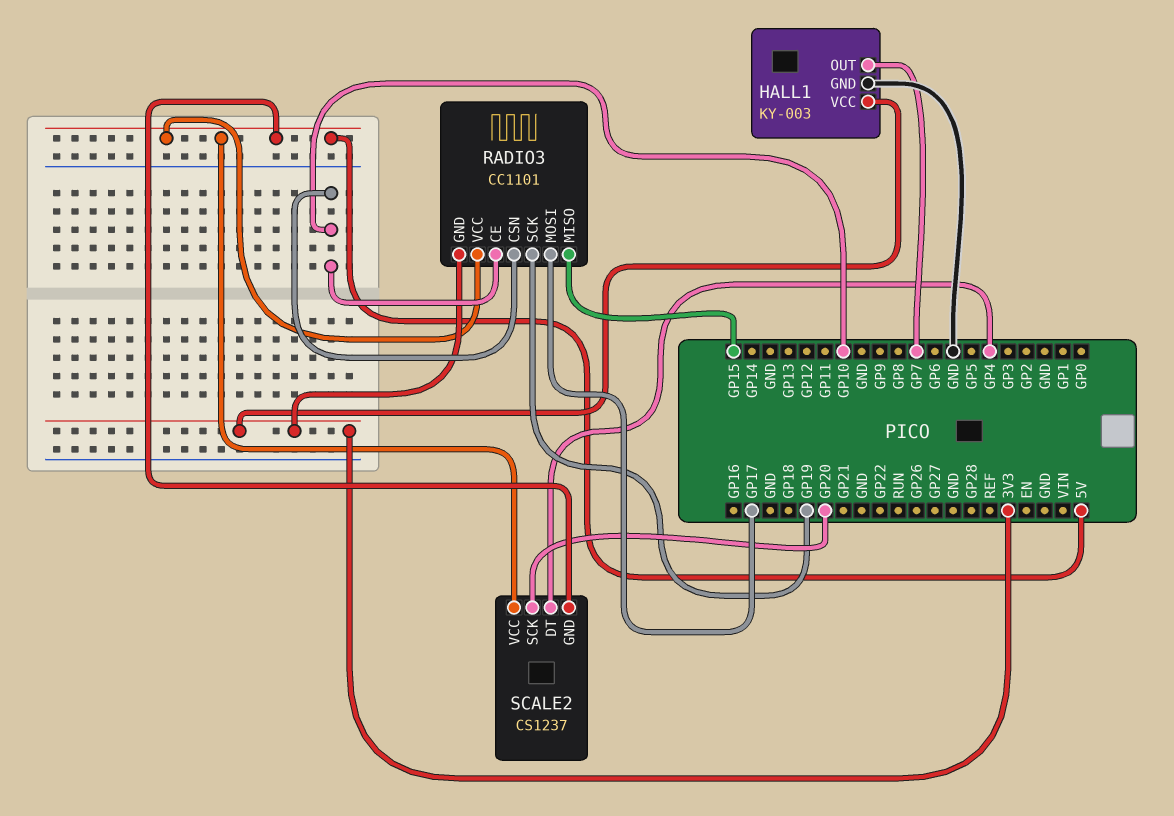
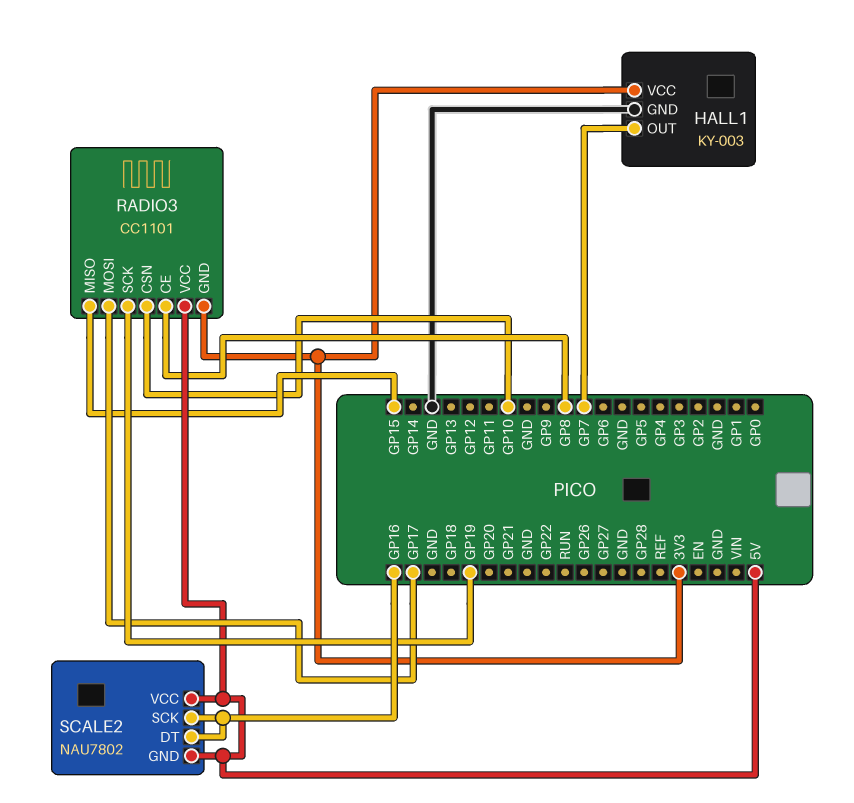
RADIO3 pin CE: GP10 -> GP8
SCALE2: CS1237 -> NAU7802
SCALE2 pin DT: GP4 -> GP16
SCALE2 pin SCK: GP20 -> GP16

